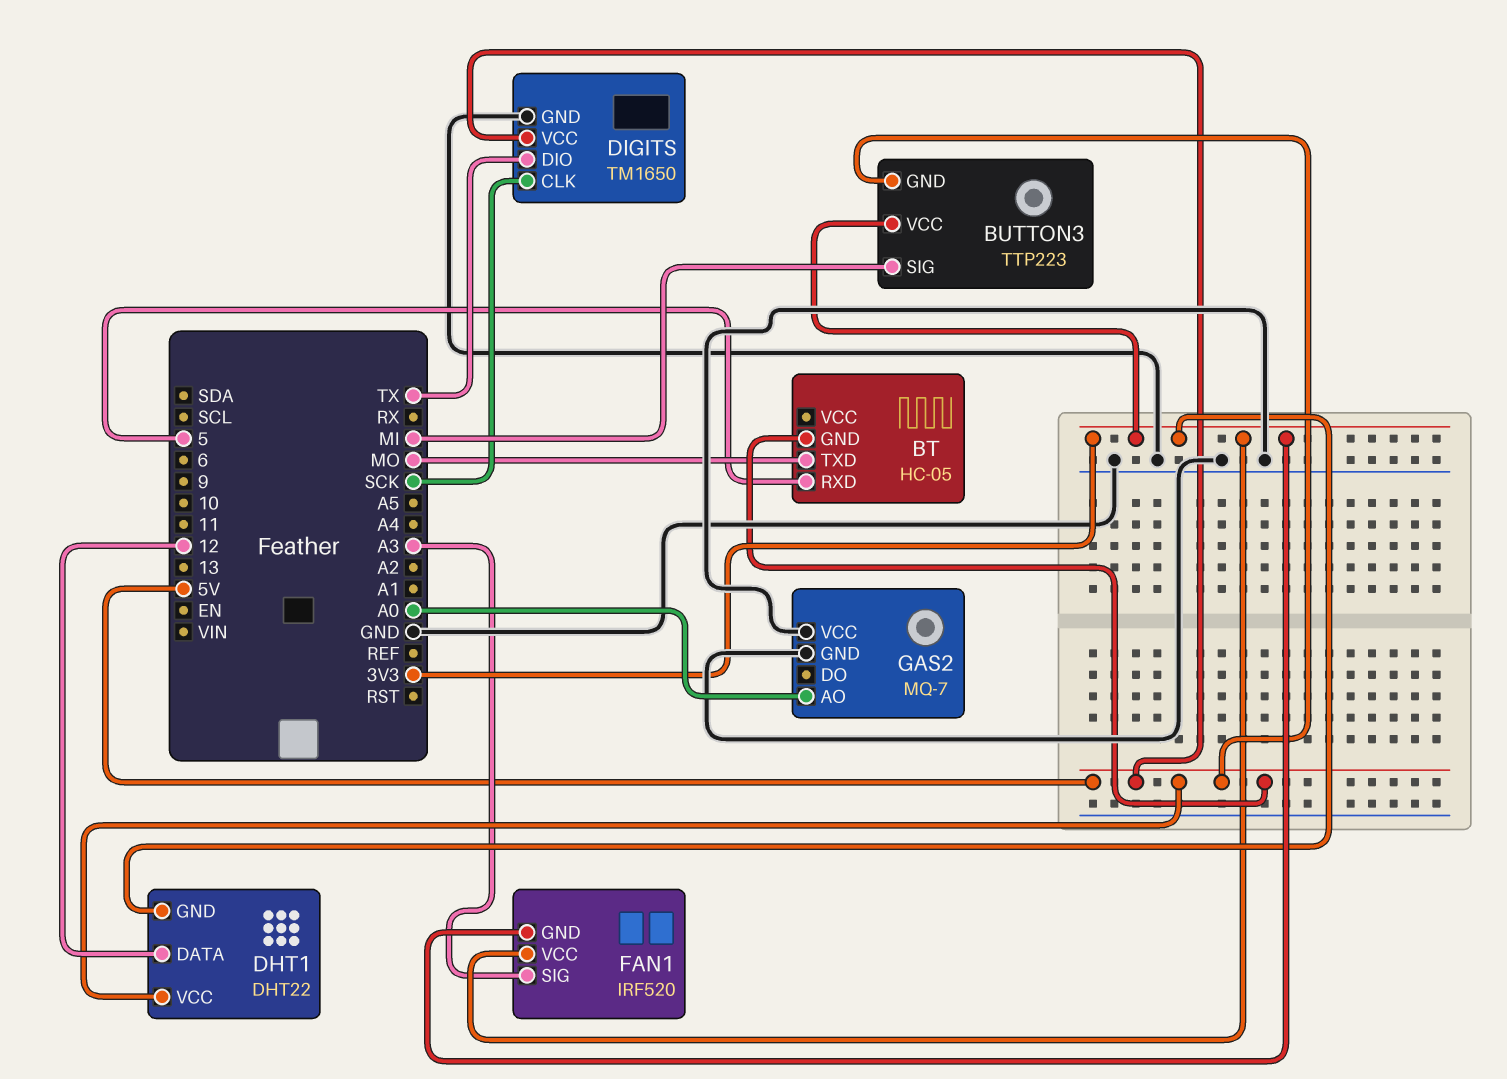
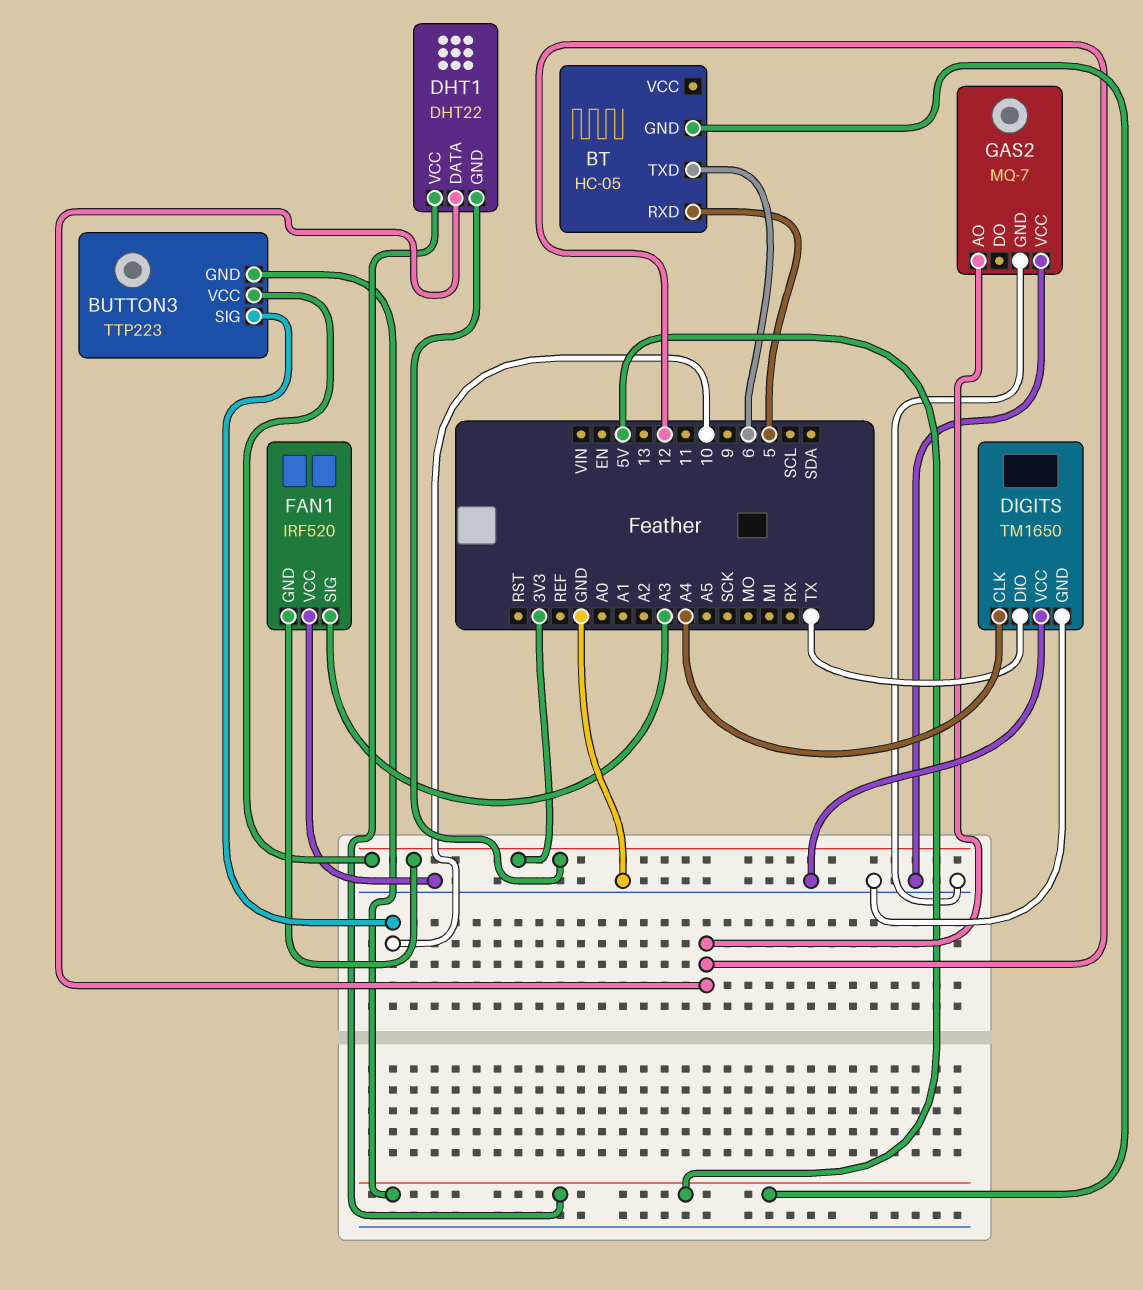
BT pin TXD: MO -> 6
BUTTON3 pin SIG: MI -> 10
DIGITS pin CLK: SCK -> A4
DIGITS pin VCC: 5V -> GND
FAN1 pin VCC: 3V3 -> GND
GAS2 pin AO: A0 -> 12

